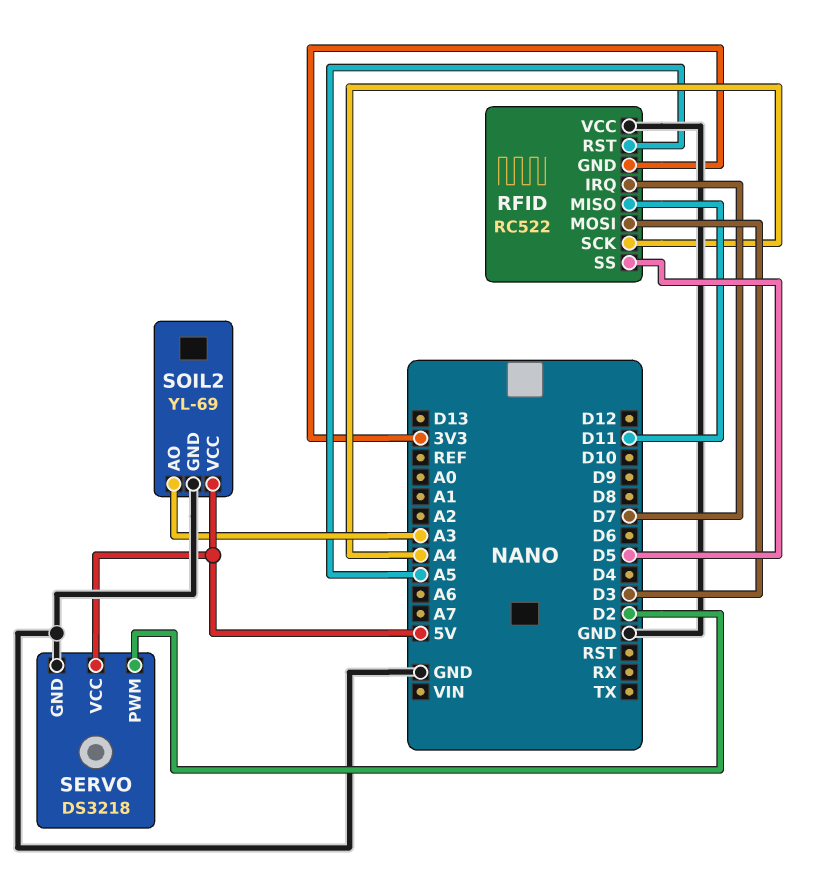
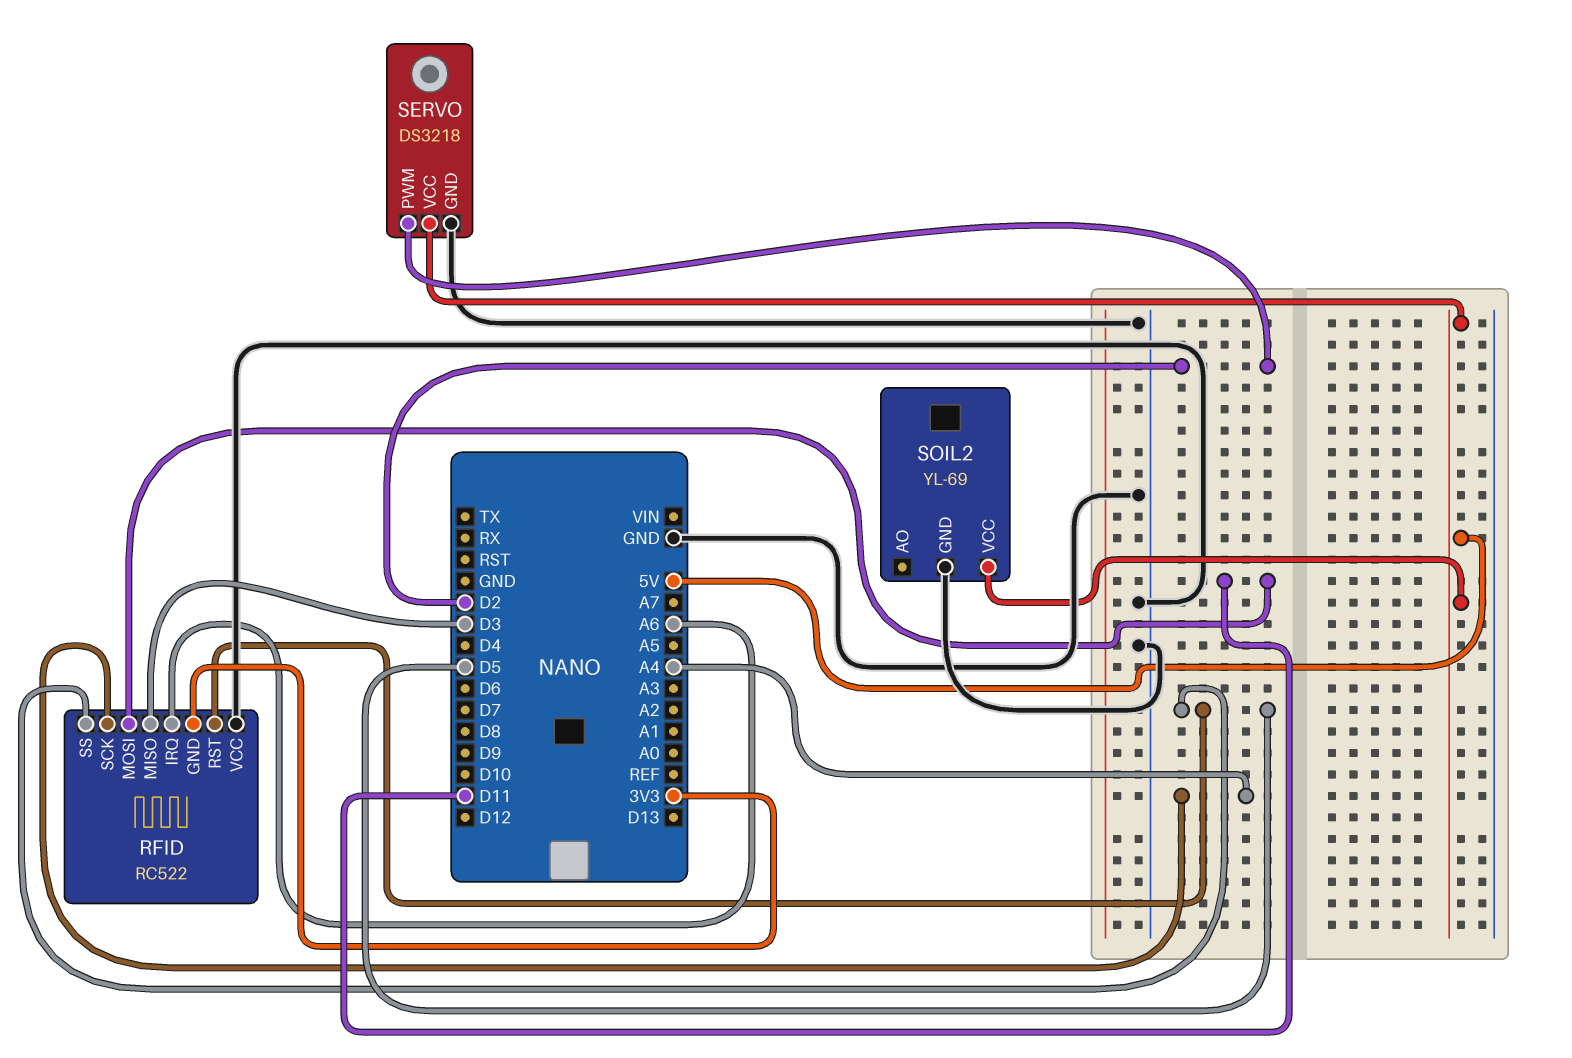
RFID pin IRQ: D7 -> A6
RFID pin MISO: D11 -> D3
RFID pin MOSI: D3 -> D11
RFID pin RST: A5 -> D5
SOIL2 pin AO: A3 -> none

